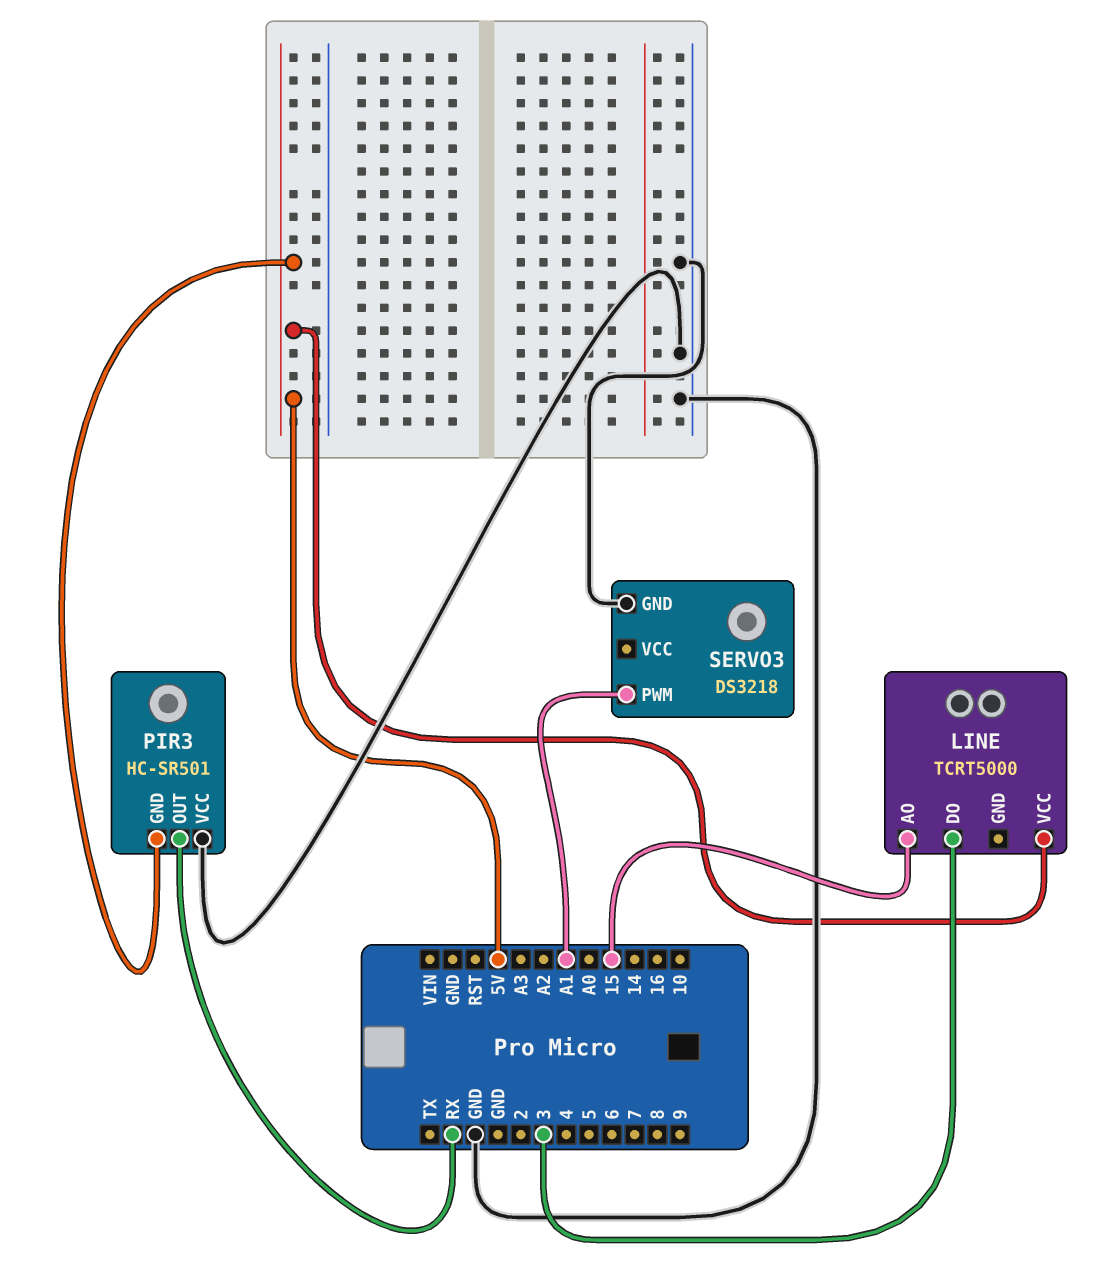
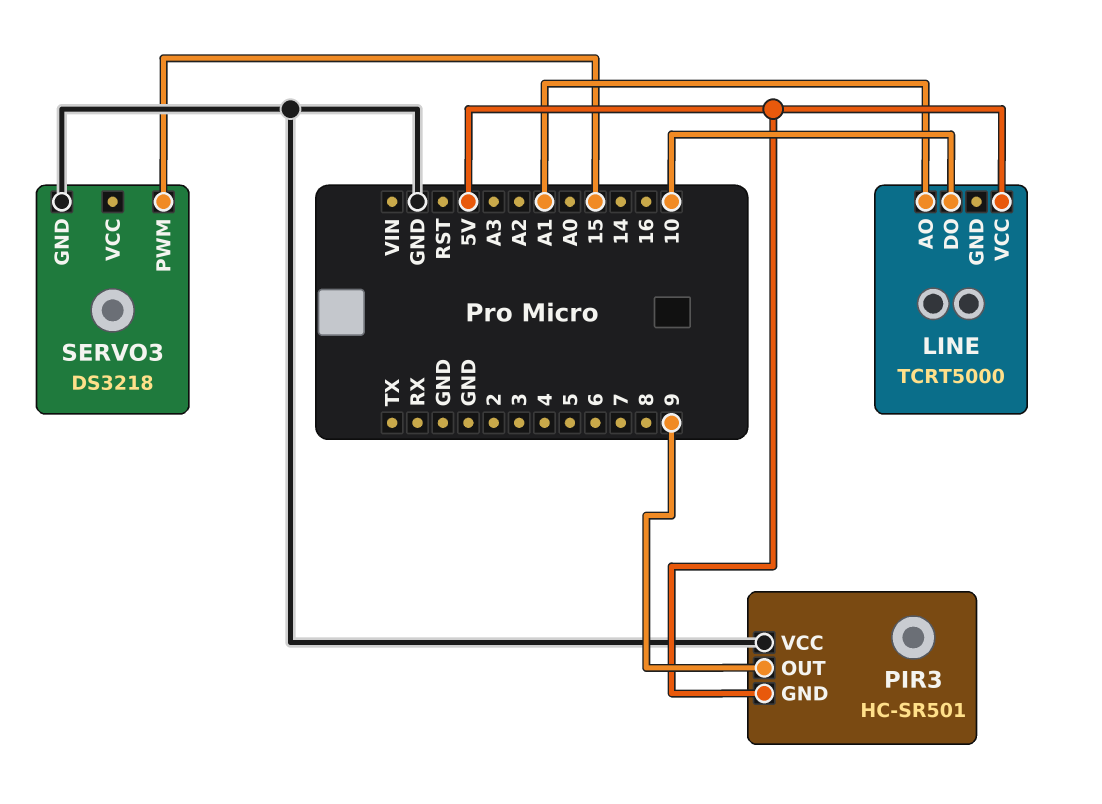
LINE pin AO: 15 -> A1
LINE pin DO: 3 -> 10
PIR3 pin OUT: RX -> 9
SERVO3 pin PWM: A1 -> 15

